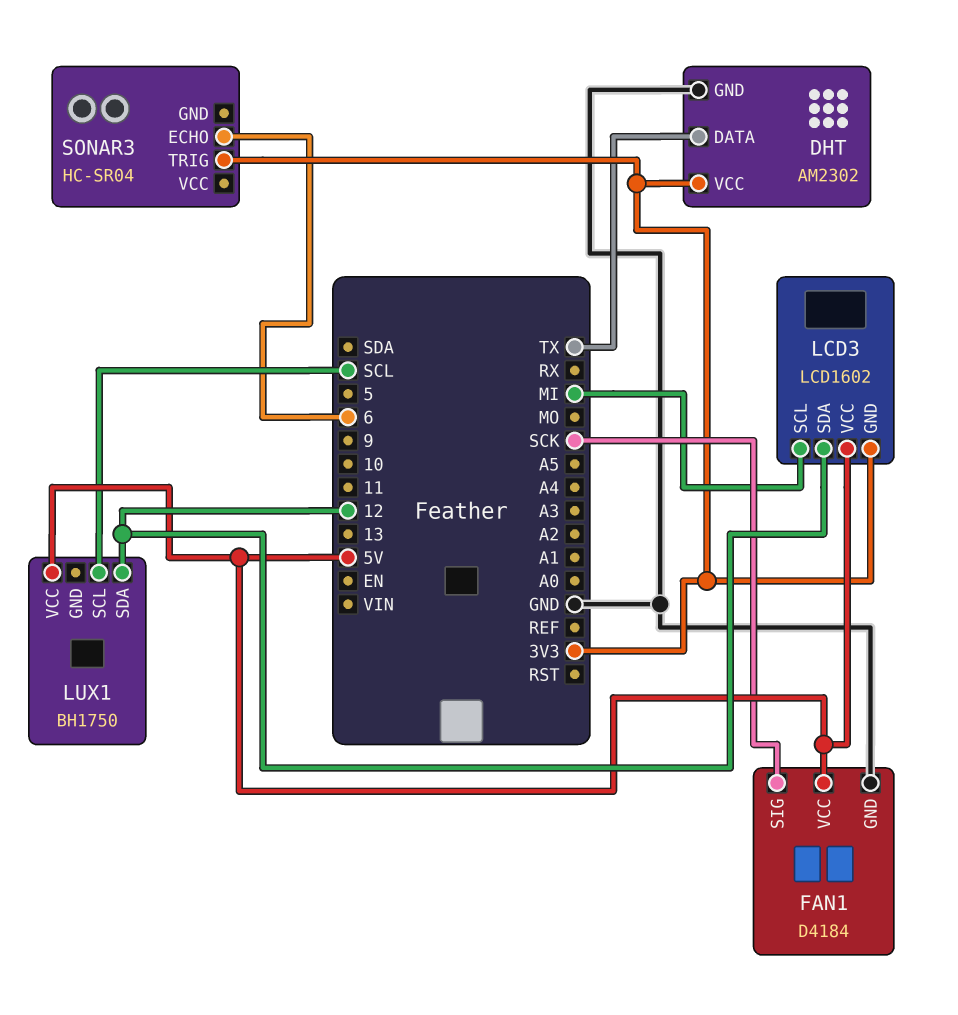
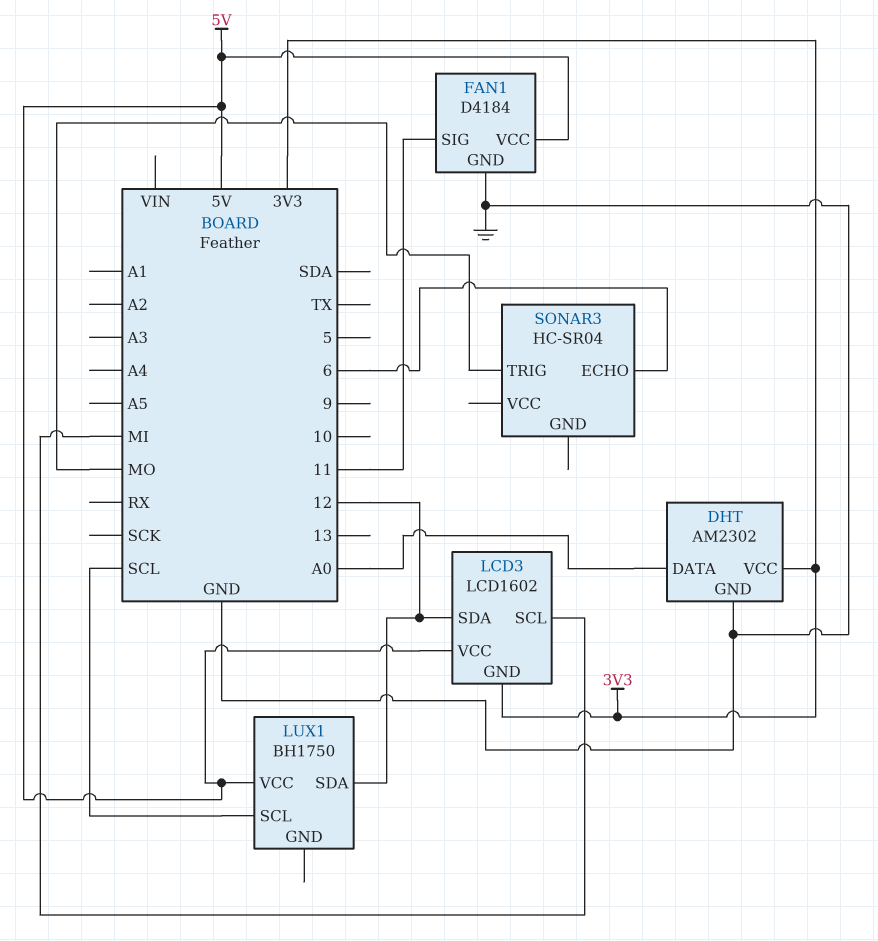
DHT pin DATA: TX -> A0
FAN1 pin SIG: SCK -> 11
SONAR3 pin TRIG: 3V3 -> MO

